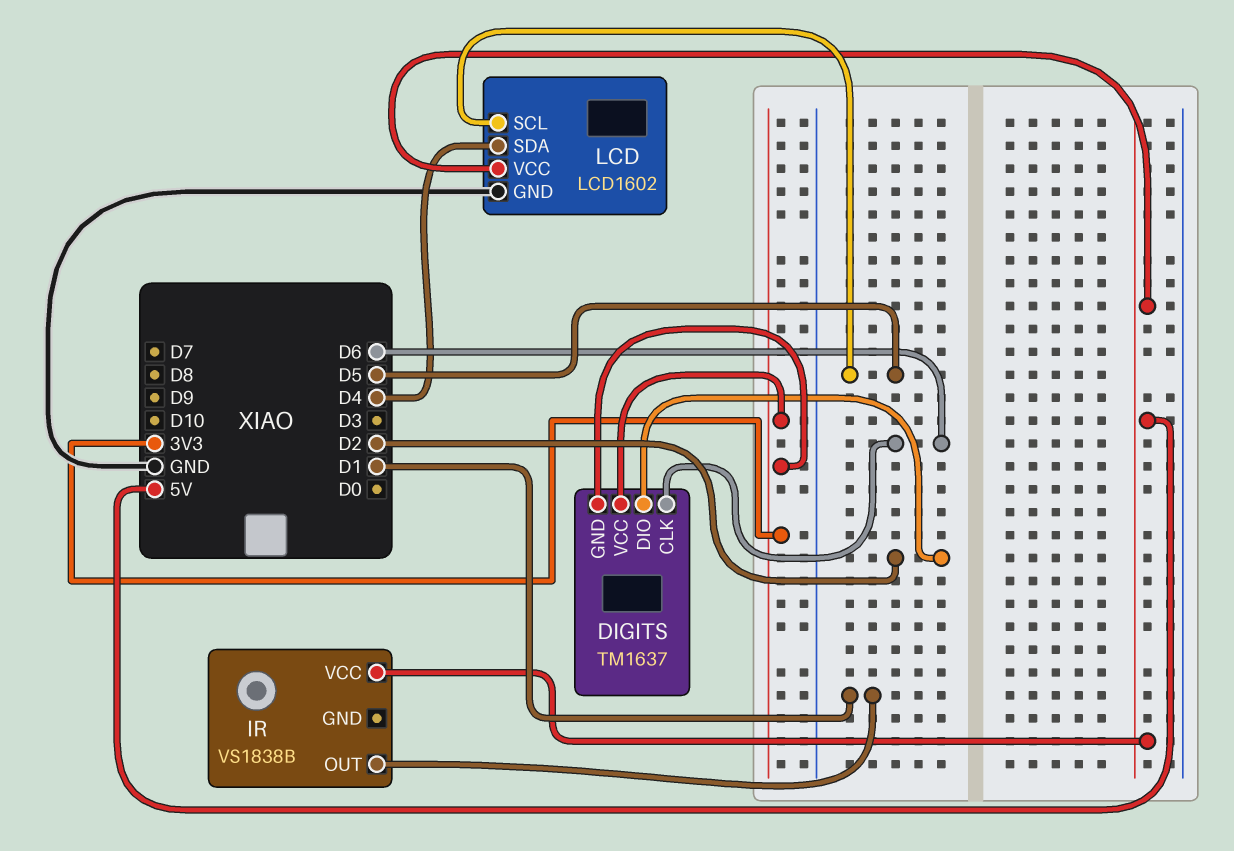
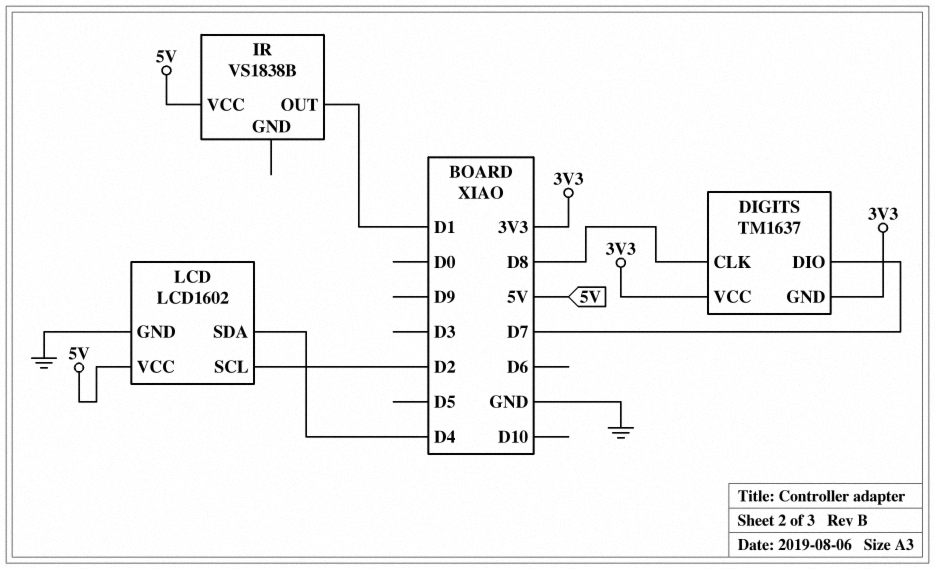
DIGITS pin CLK: D6 -> D8
DIGITS pin DIO: D2 -> D7
LCD pin SCL: D5 -> D2

